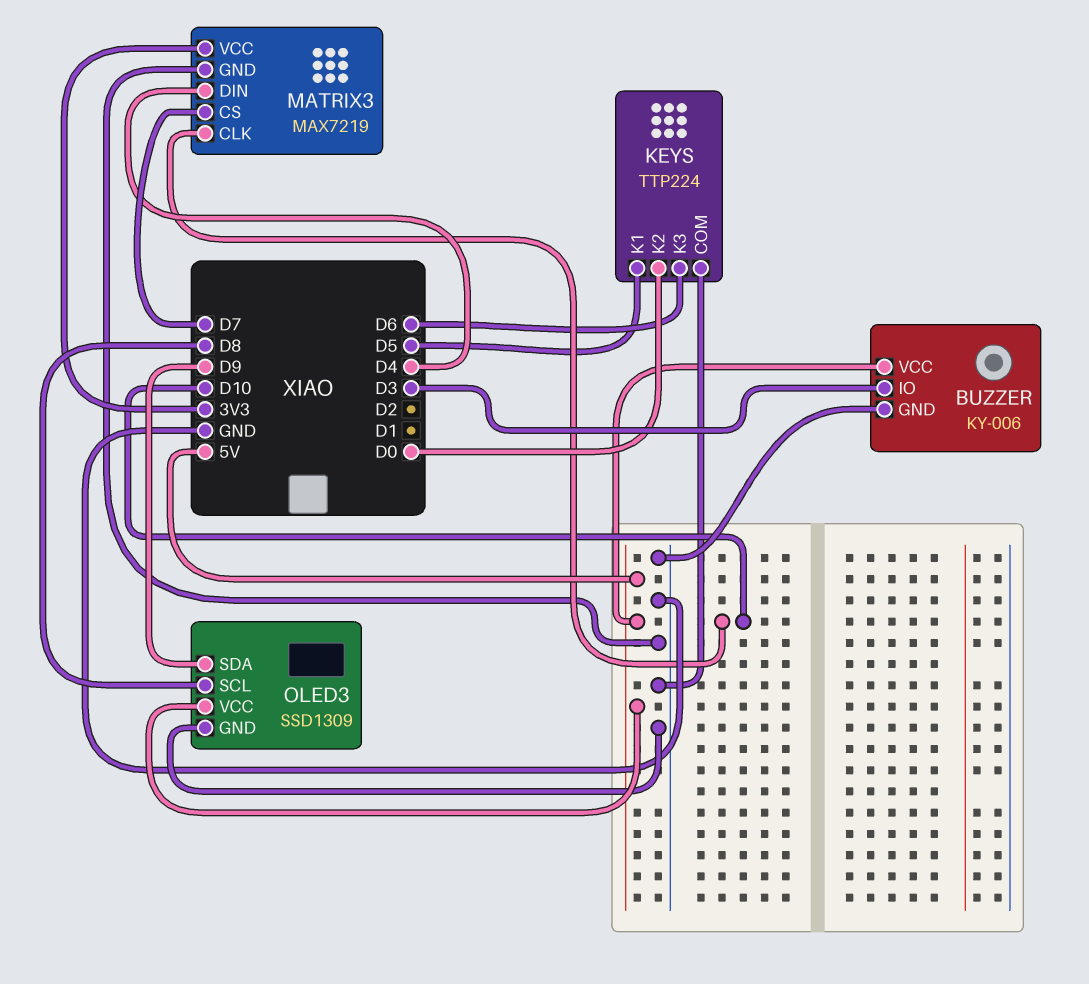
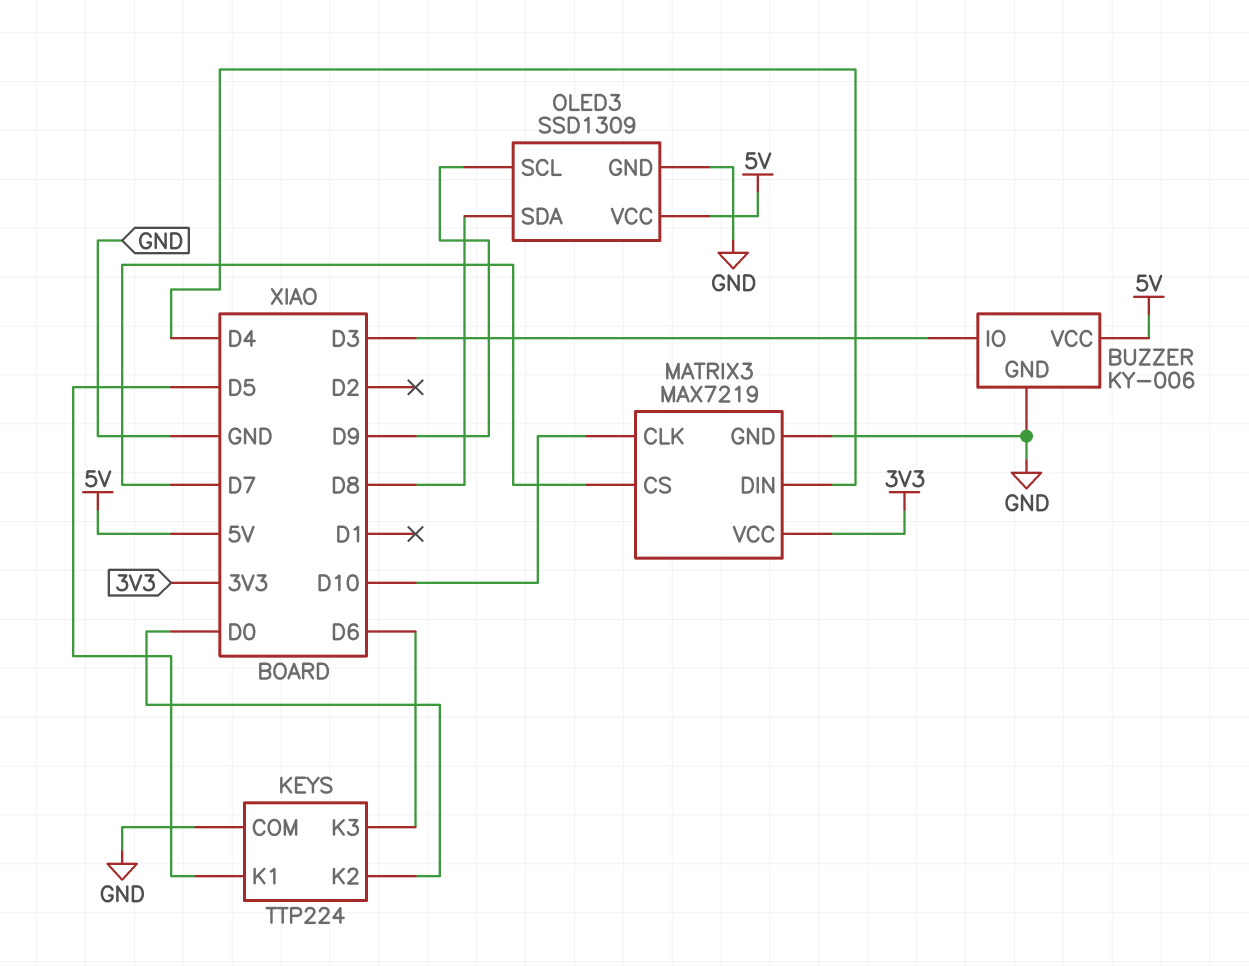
OLED3 pin SCL: D8 -> D9
OLED3 pin SDA: D9 -> D8

